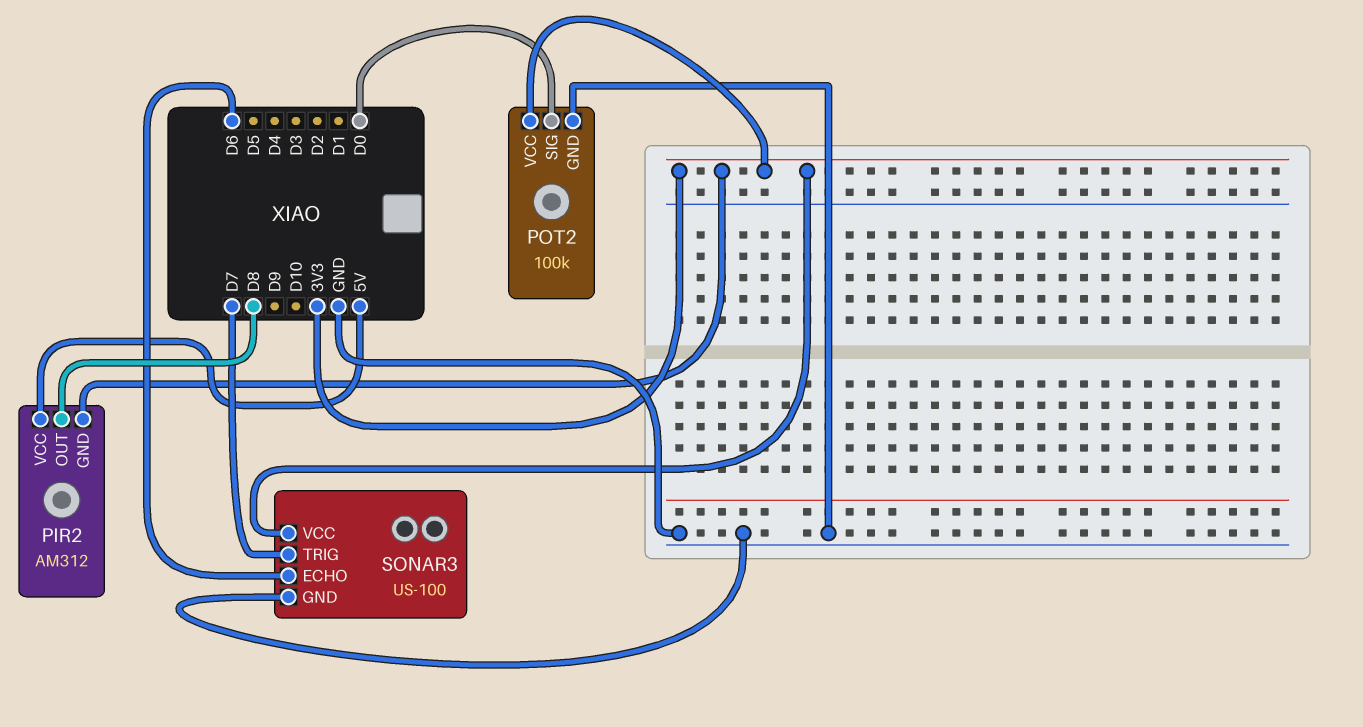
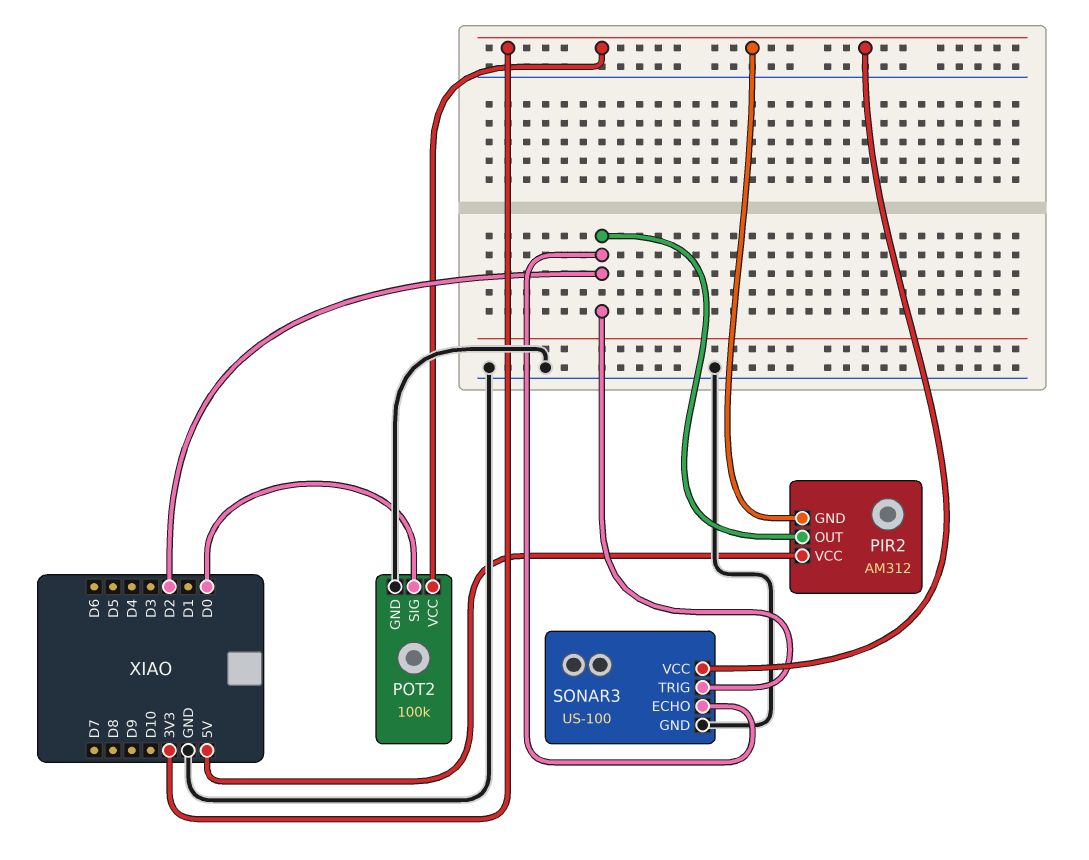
PIR2 pin OUT: D8 -> D2
SONAR3 pin ECHO: D6 -> D2
SONAR3 pin TRIG: D7 -> D2

